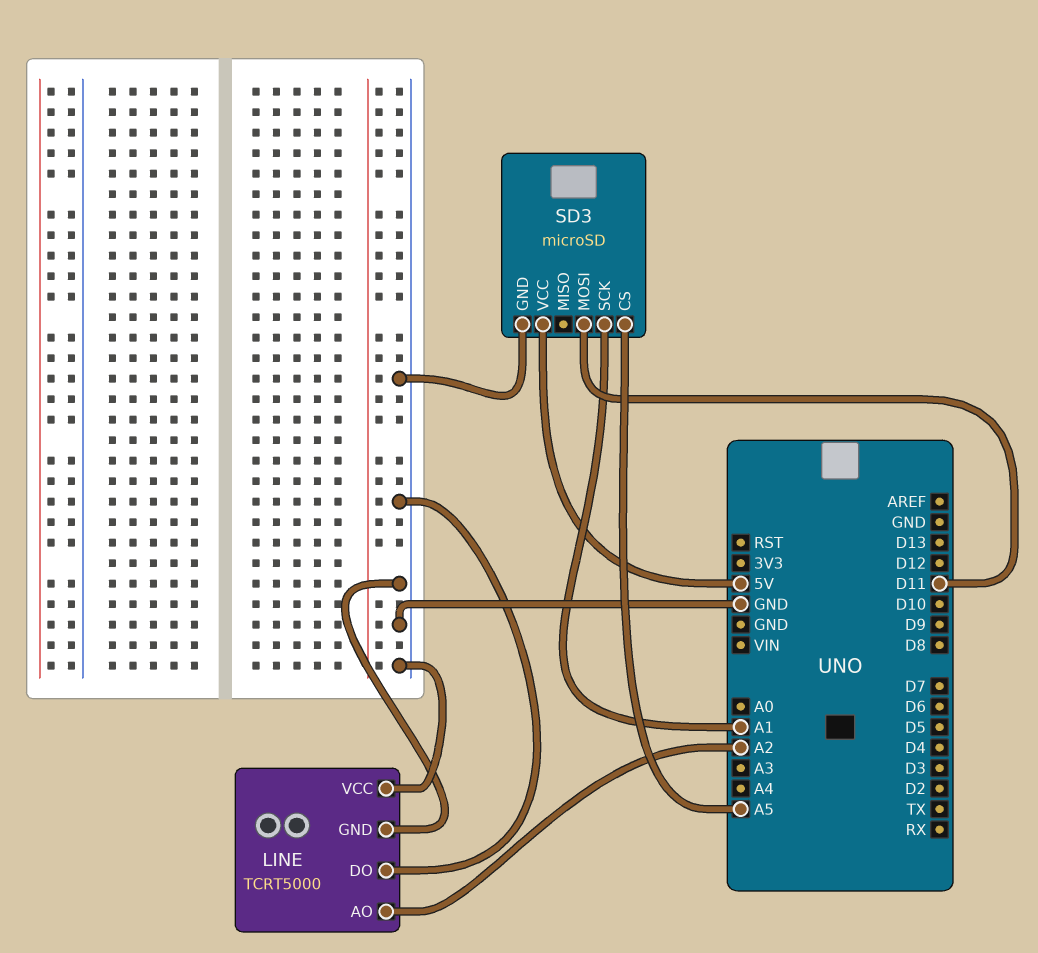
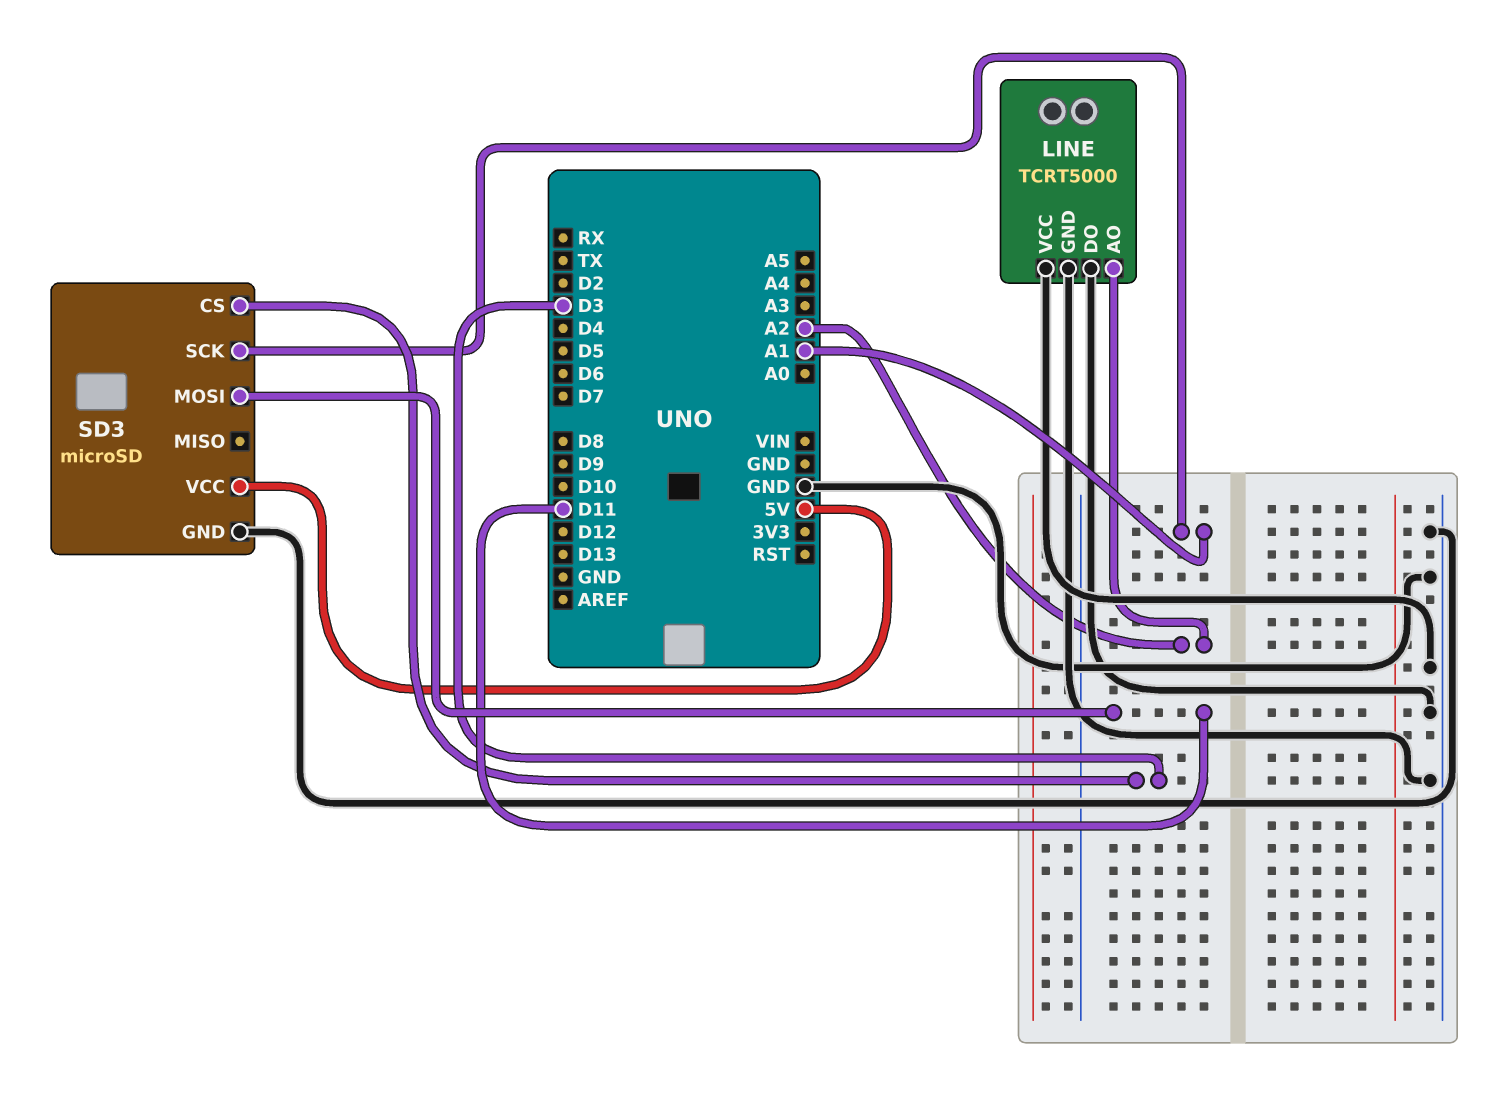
SD3 pin CS: A5 -> D3

